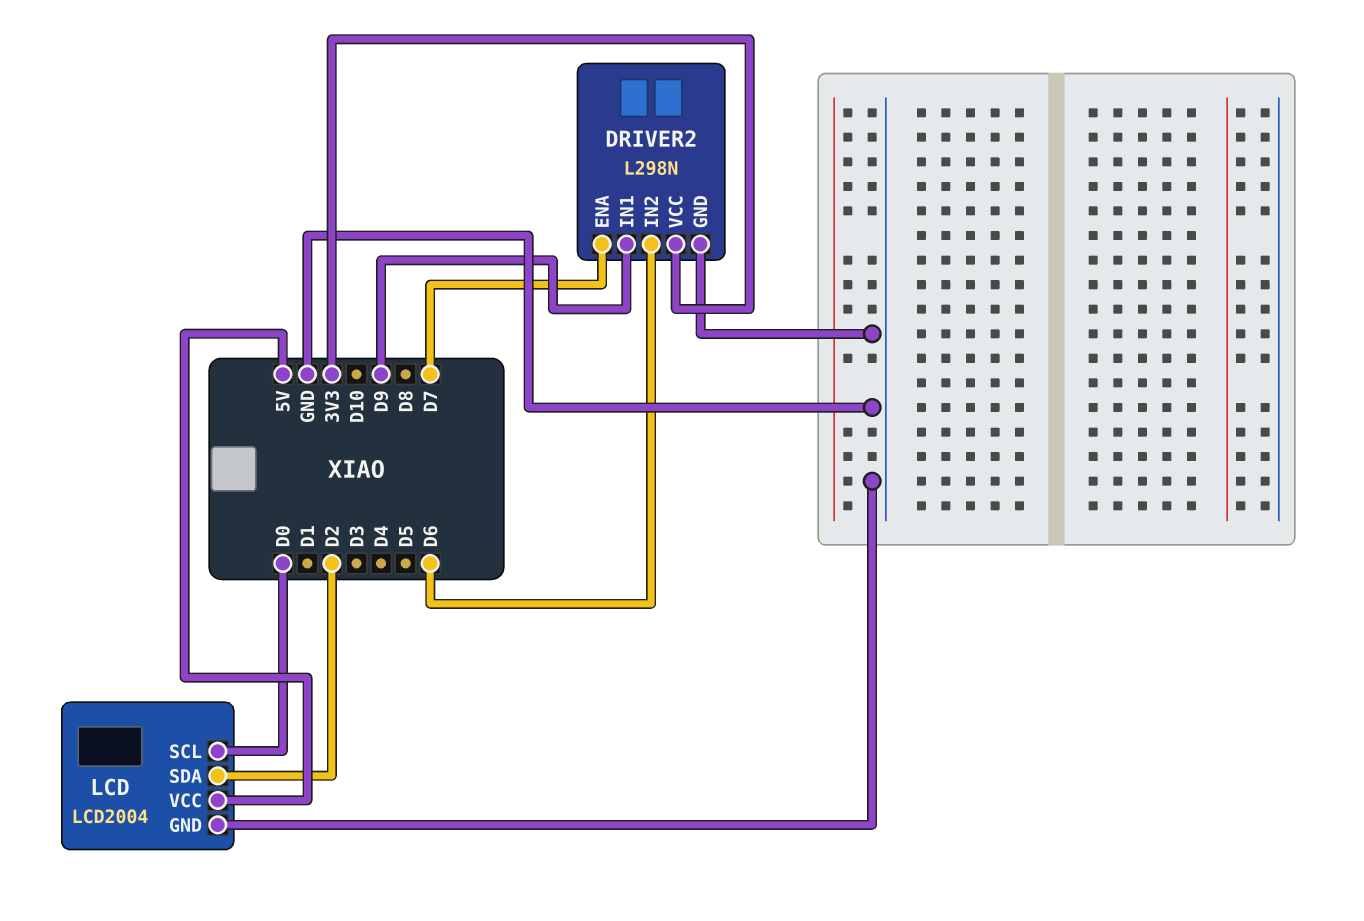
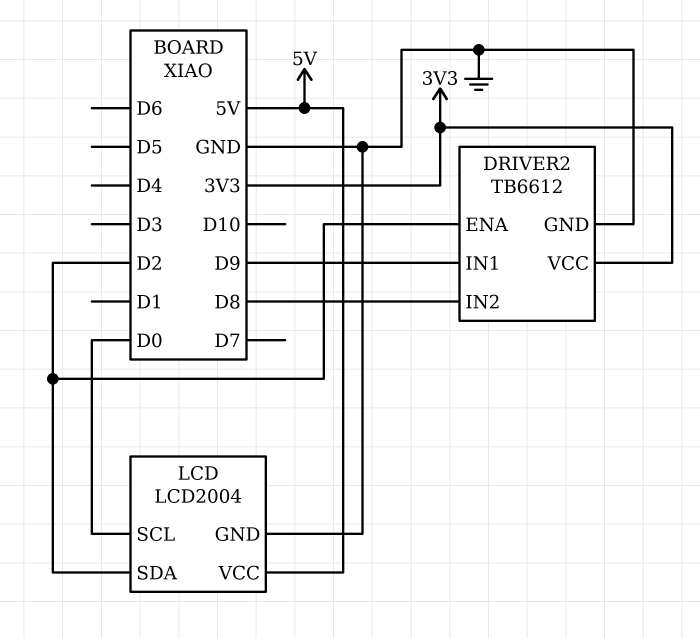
DRIVER2: L298N -> TB6612
DRIVER2 pin ENA: D7 -> D2
DRIVER2 pin IN2: D6 -> D8

